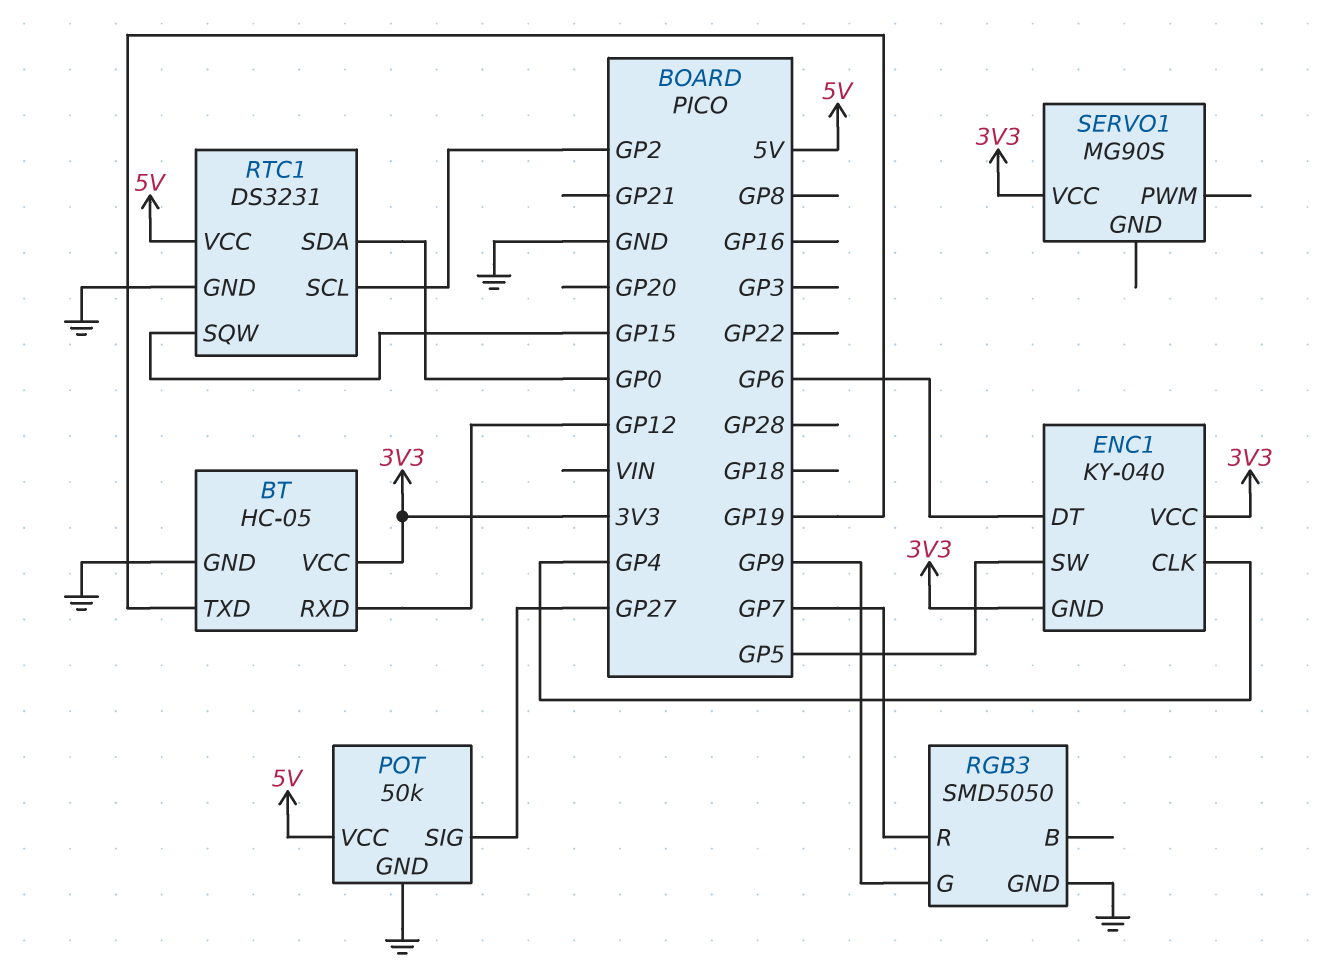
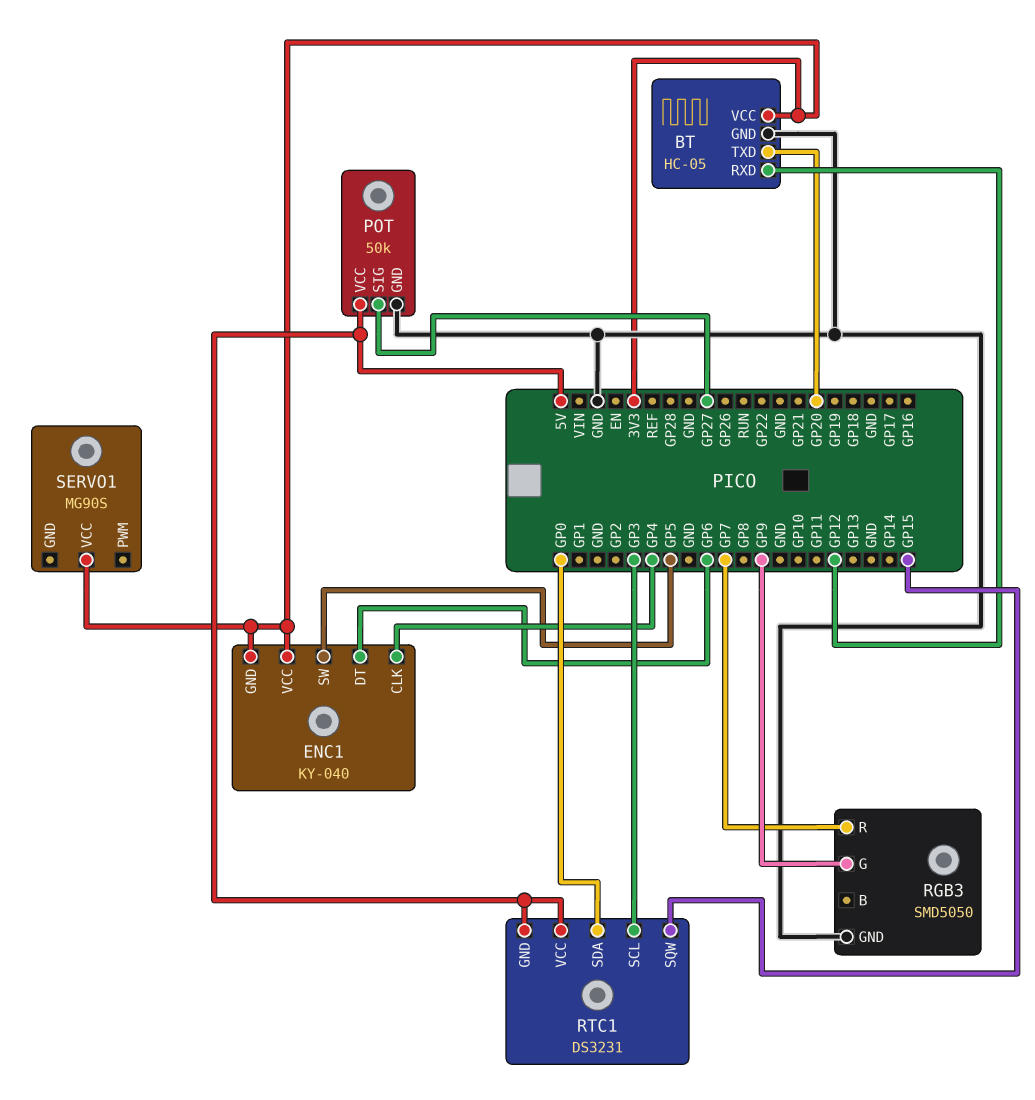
BT pin TXD: GP19 -> GP20
RTC1 pin GND: GND -> 5V
RTC1 pin SCL: GP2 -> GP3

